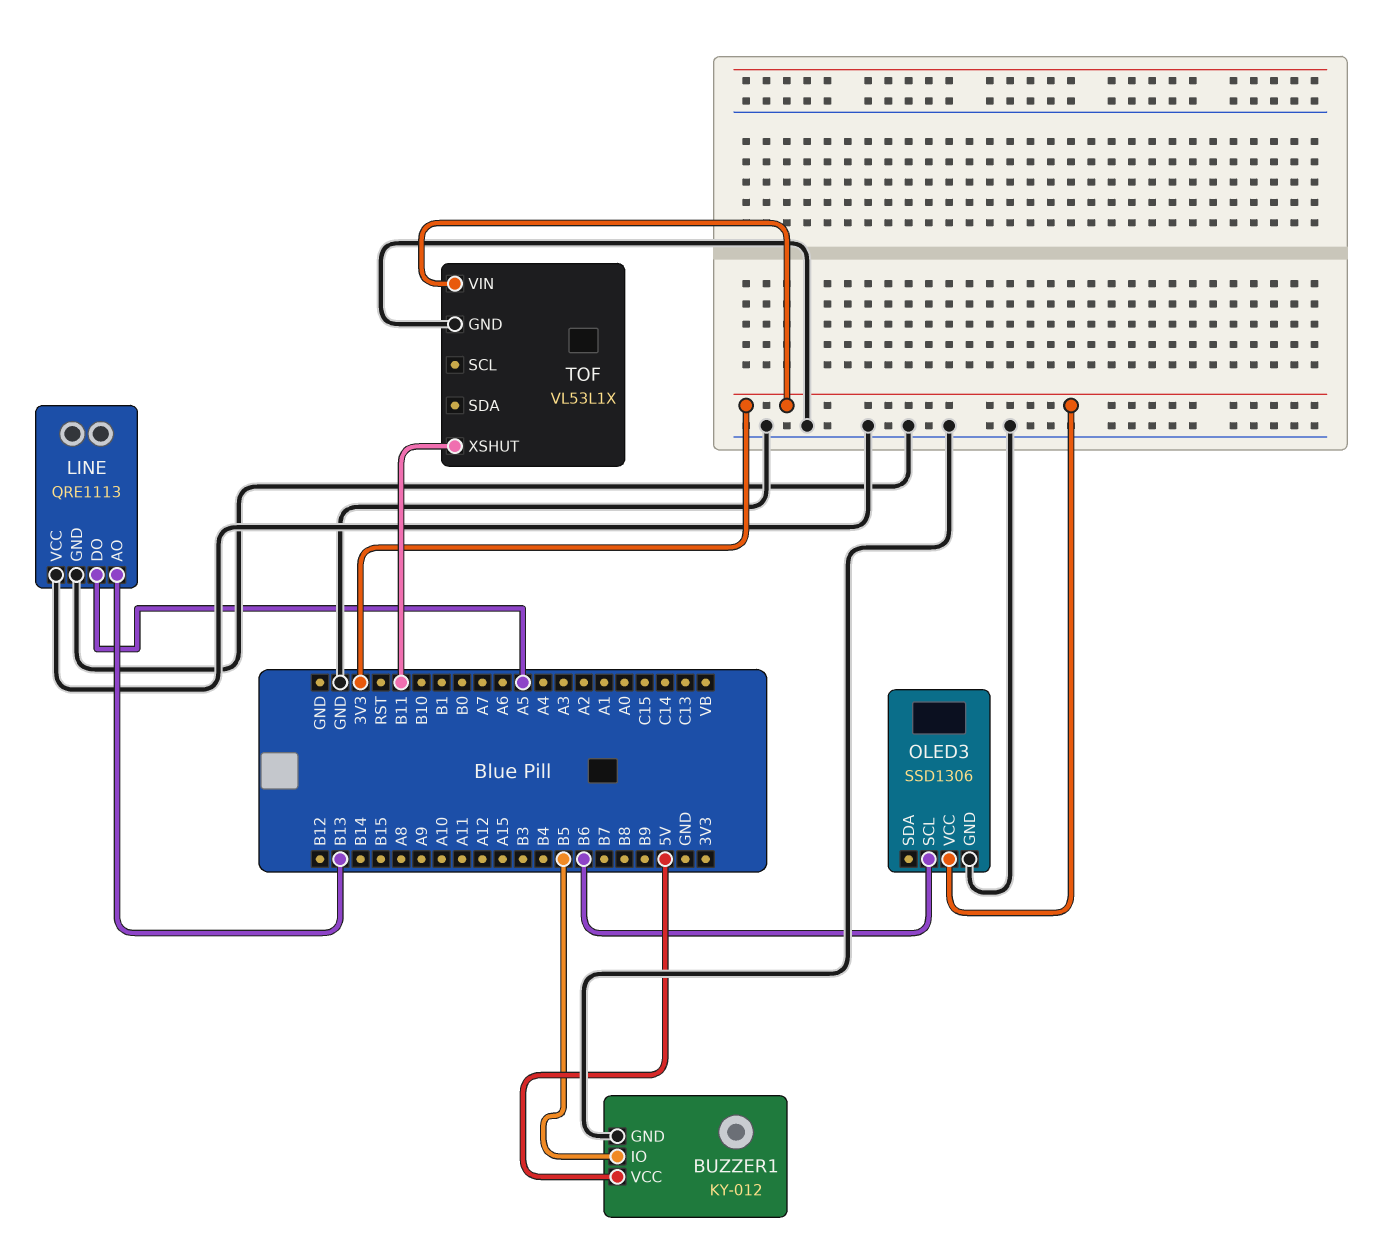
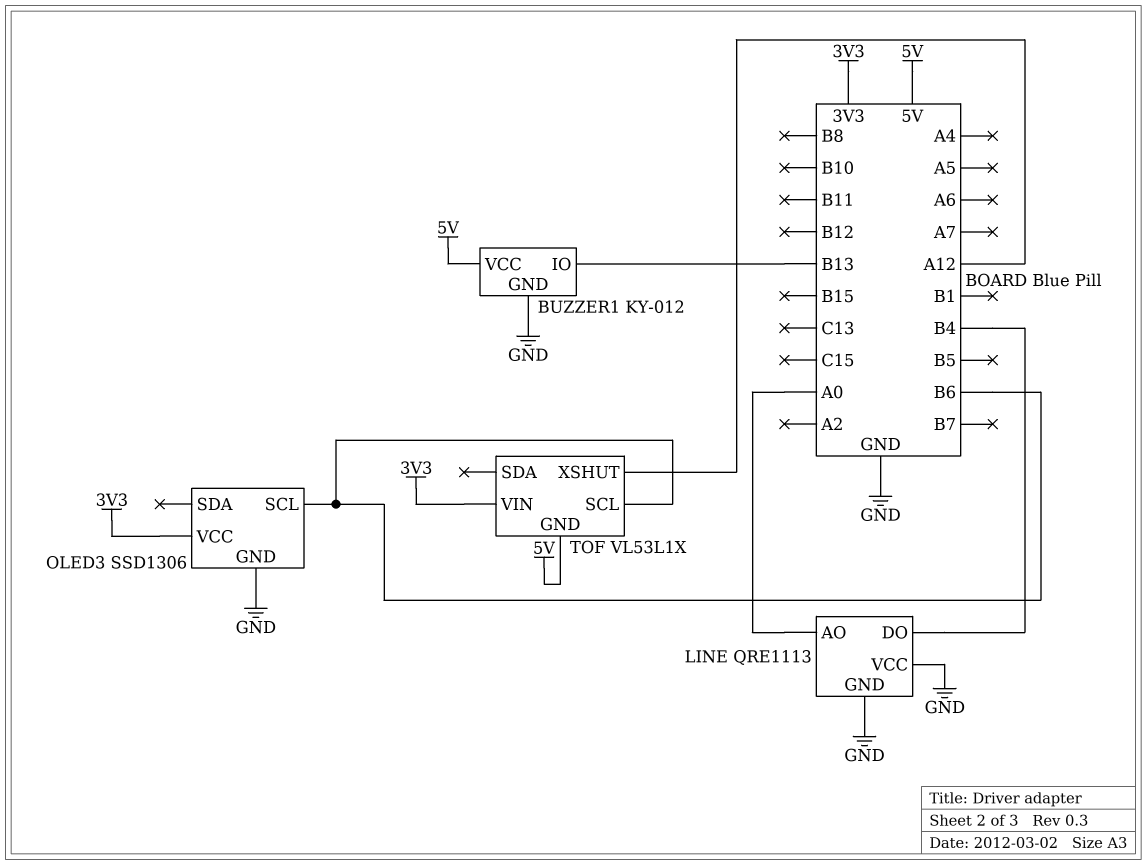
BUZZER1 pin IO: B5 -> B13
LINE pin AO: B13 -> A0
LINE pin DO: A5 -> B4
TOF pin GND: GND -> 5V
TOF pin SCL: none -> B6
TOF pin XSHUT: B11 -> A12

